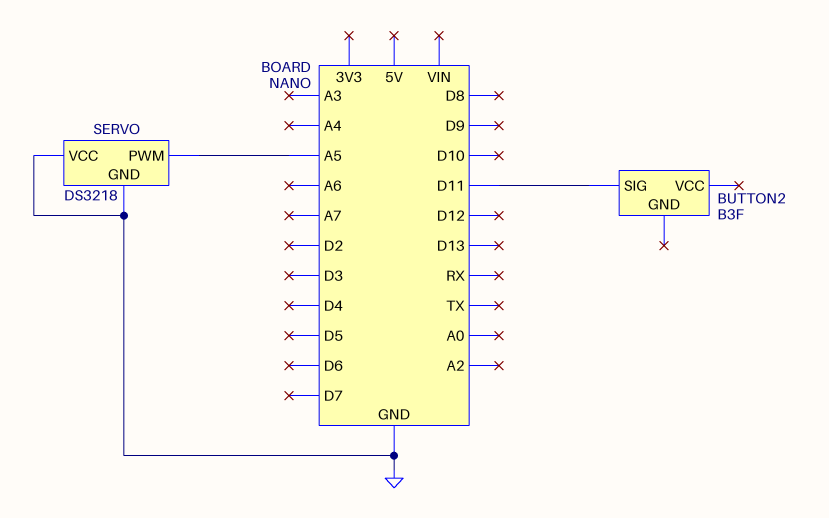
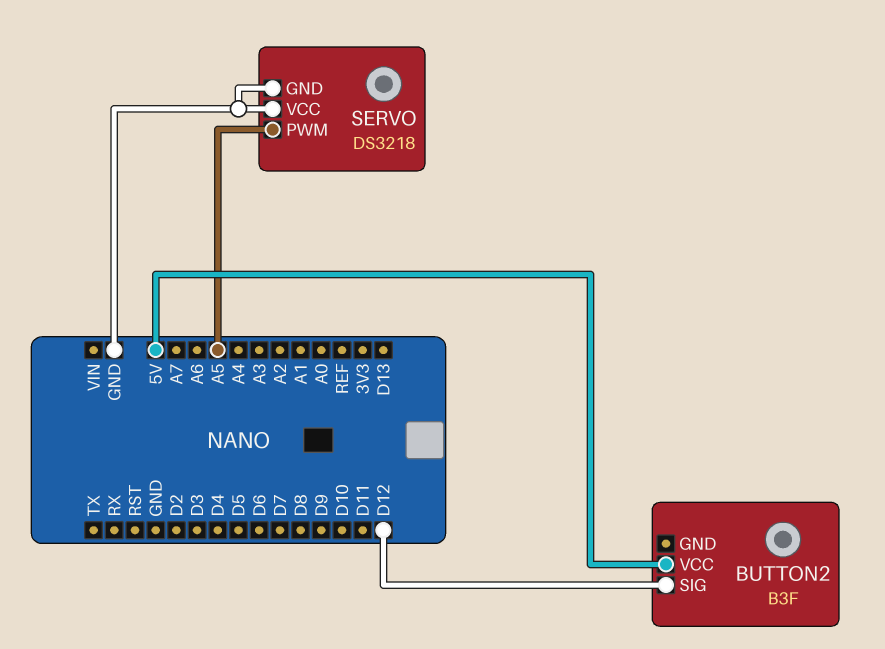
BUTTON2 pin SIG: D11 -> D12
BUTTON2 pin VCC: none -> 5V

